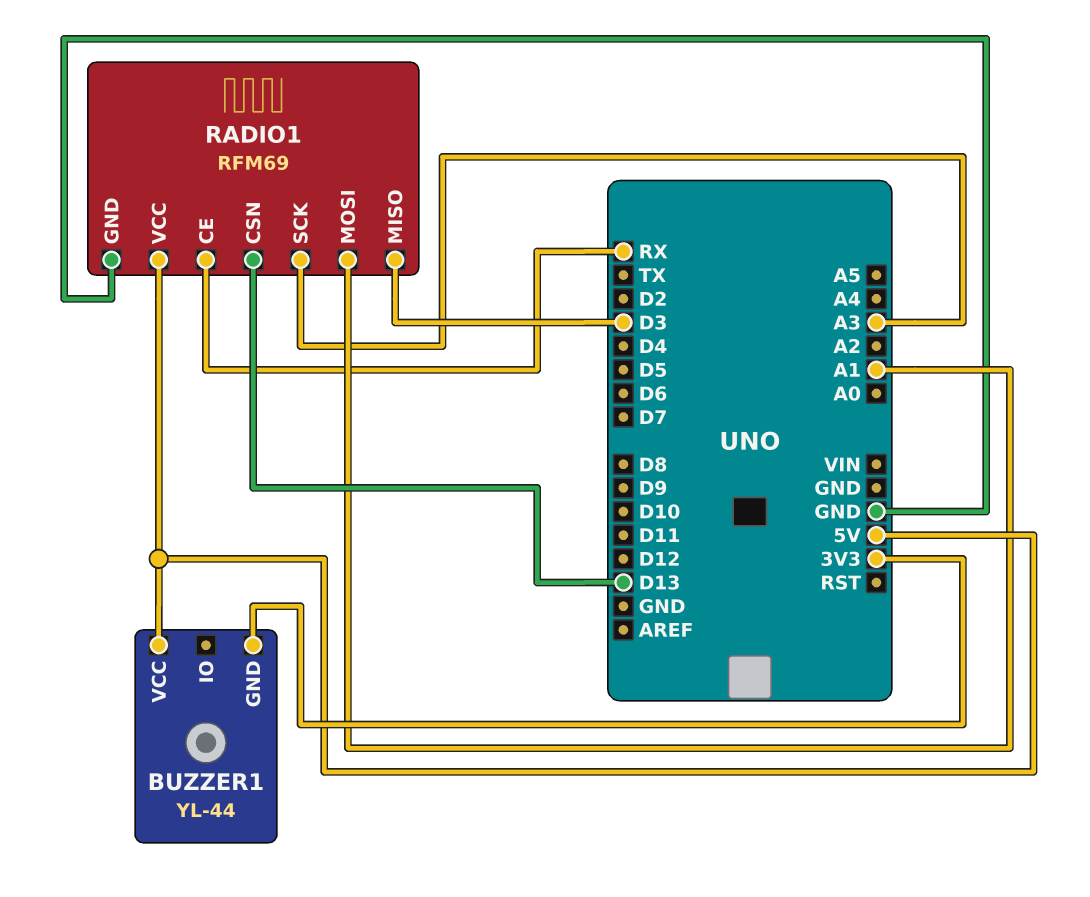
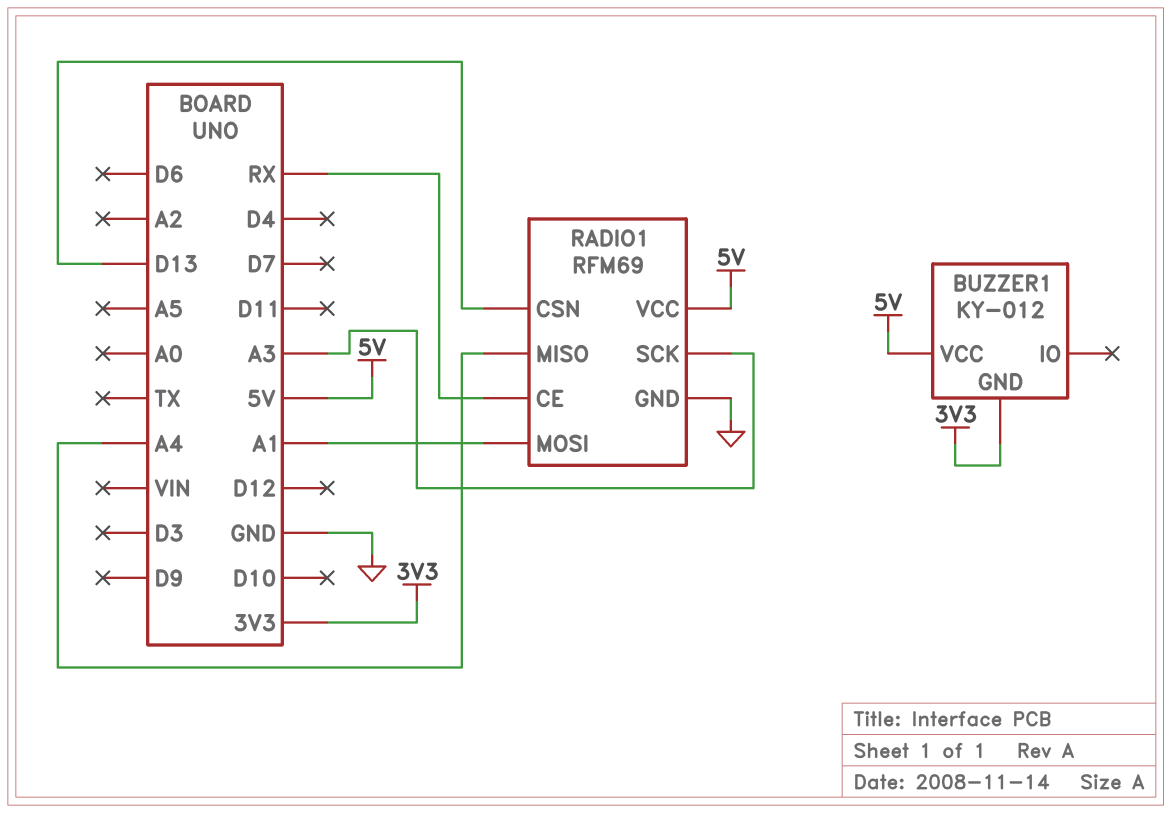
BUZZER1: YL-44 -> KY-012
RADIO1 pin MISO: D3 -> A4

